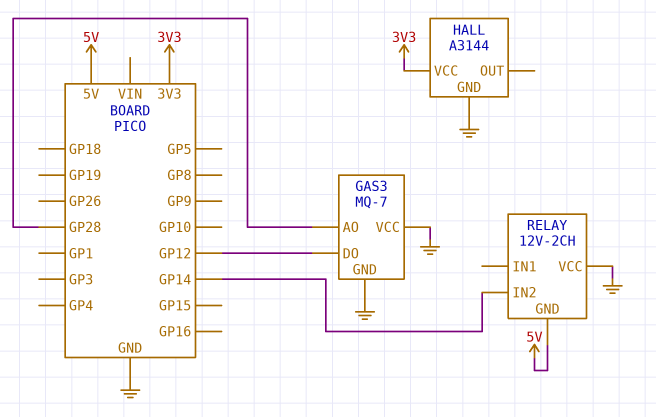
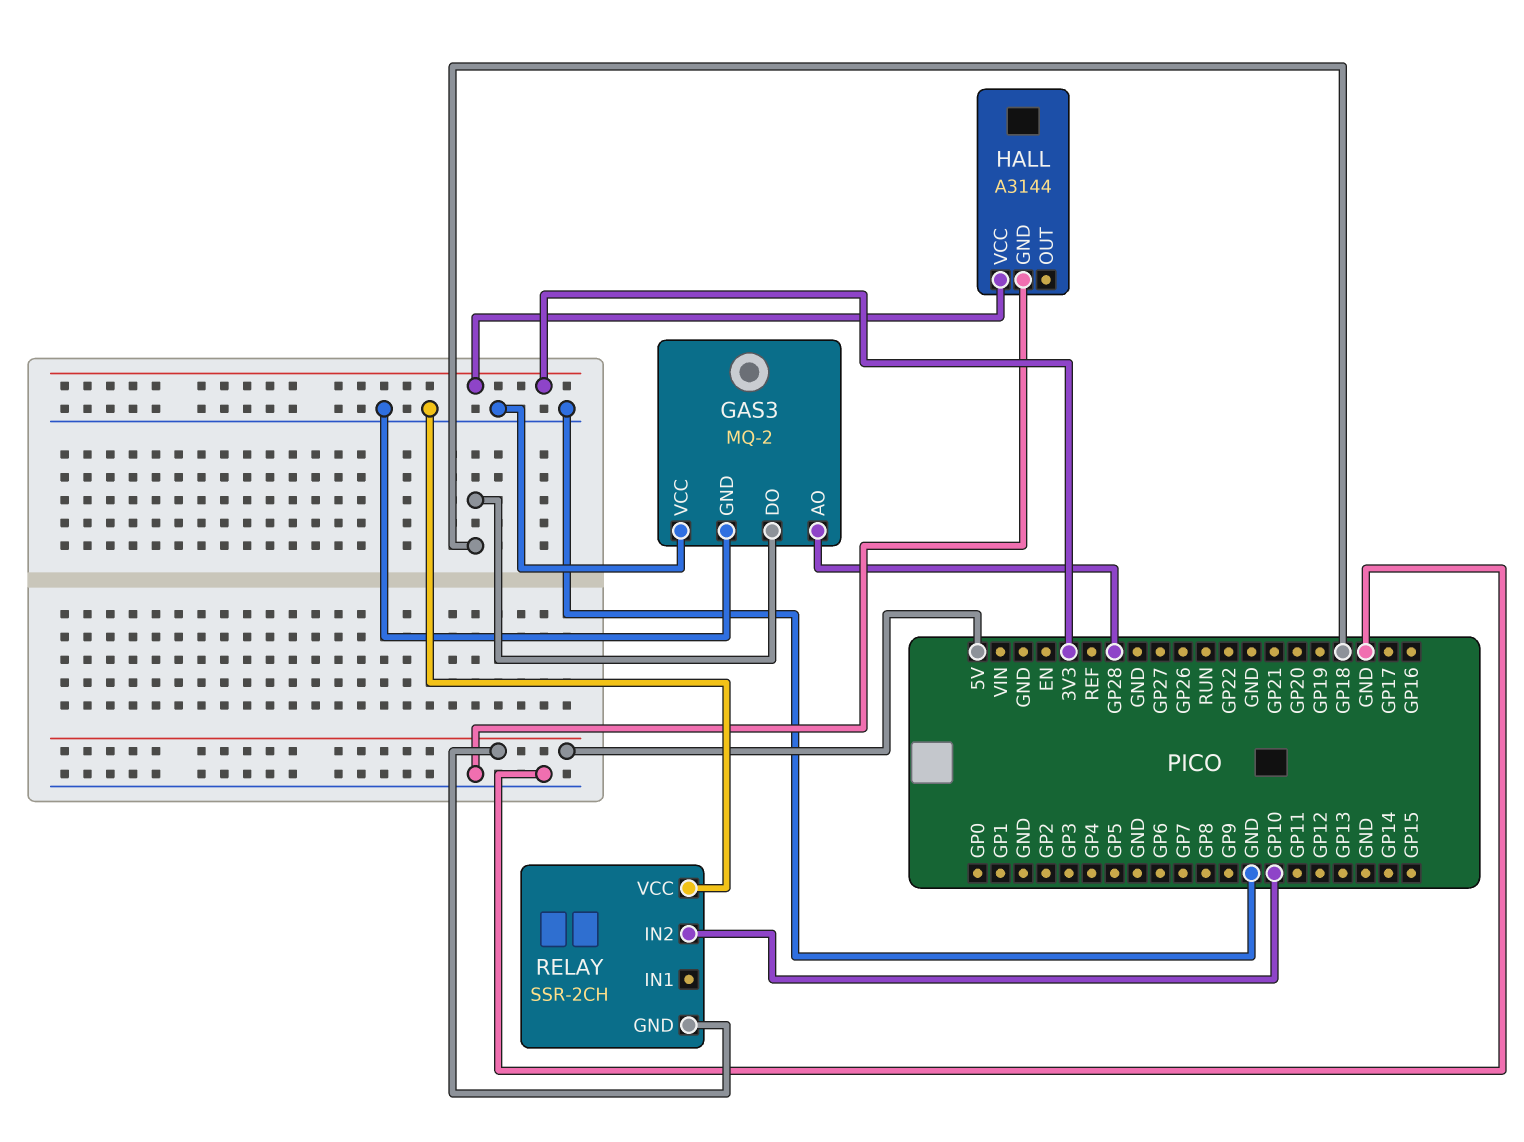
GAS3: MQ-7 -> MQ-2
GAS3 pin DO: GP12 -> GP18
RELAY: 12V-2CH -> SSR-2CH
RELAY pin IN2: GP14 -> GP10

